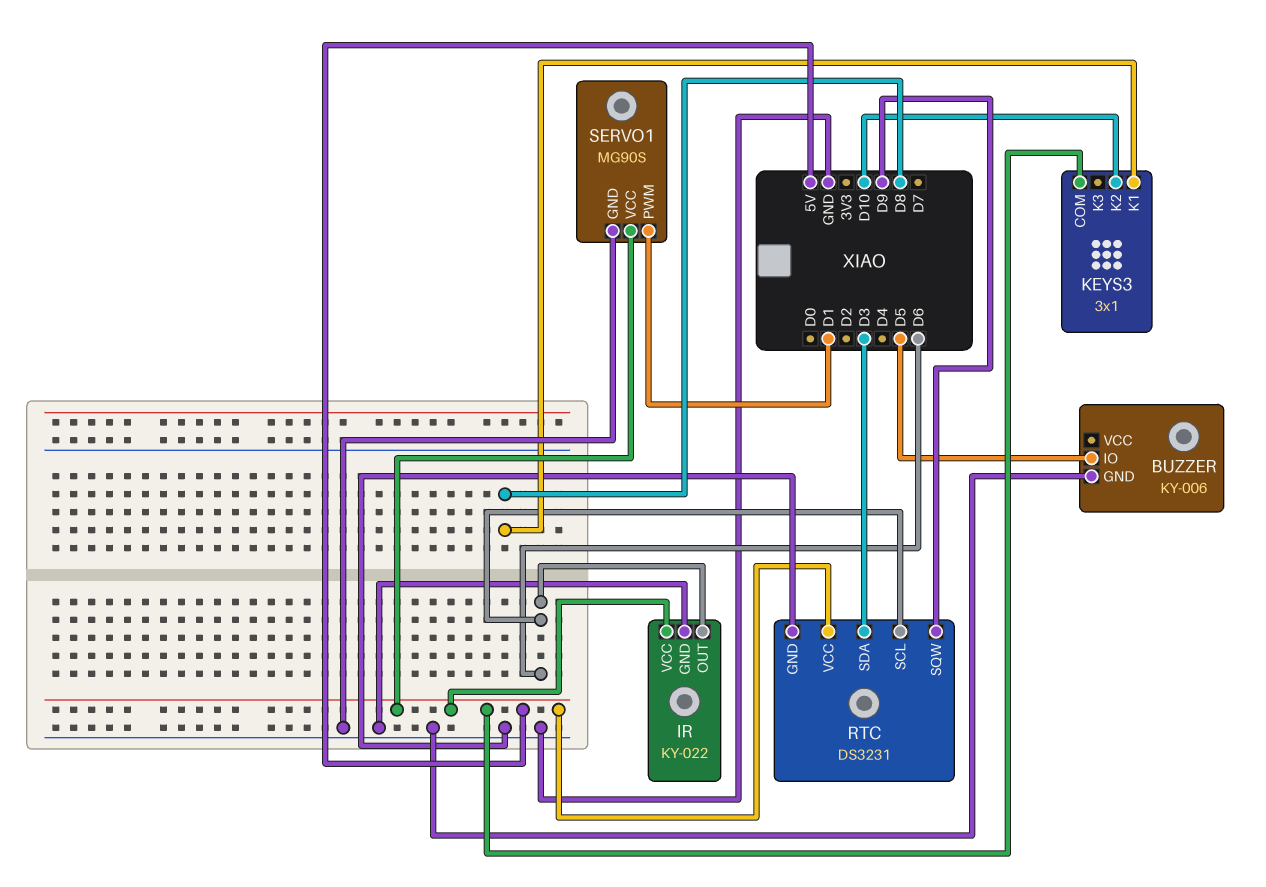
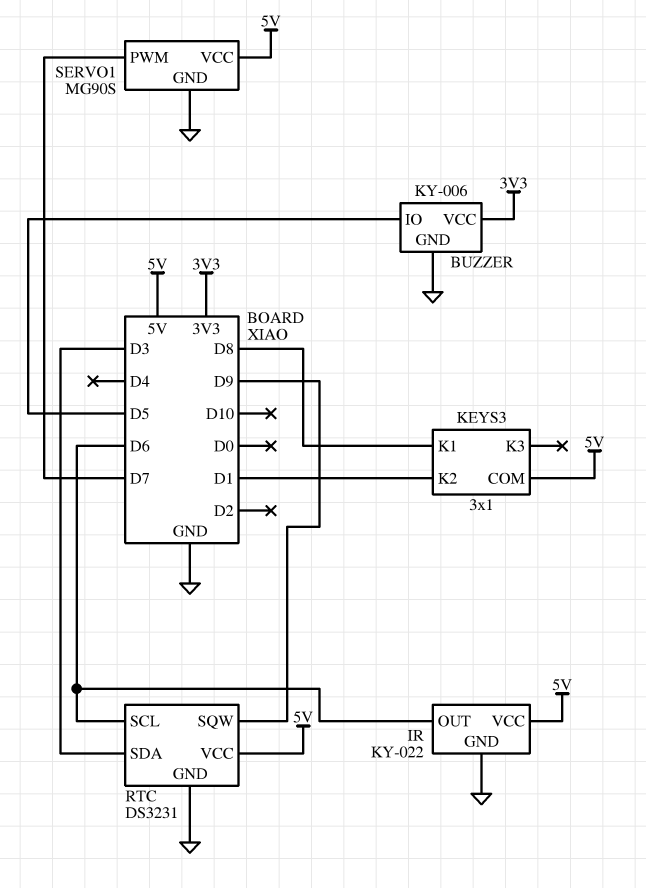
BUZZER pin VCC: none -> 3V3
KEYS3 pin K2: D10 -> D1
SERVO1 pin PWM: D1 -> D7

